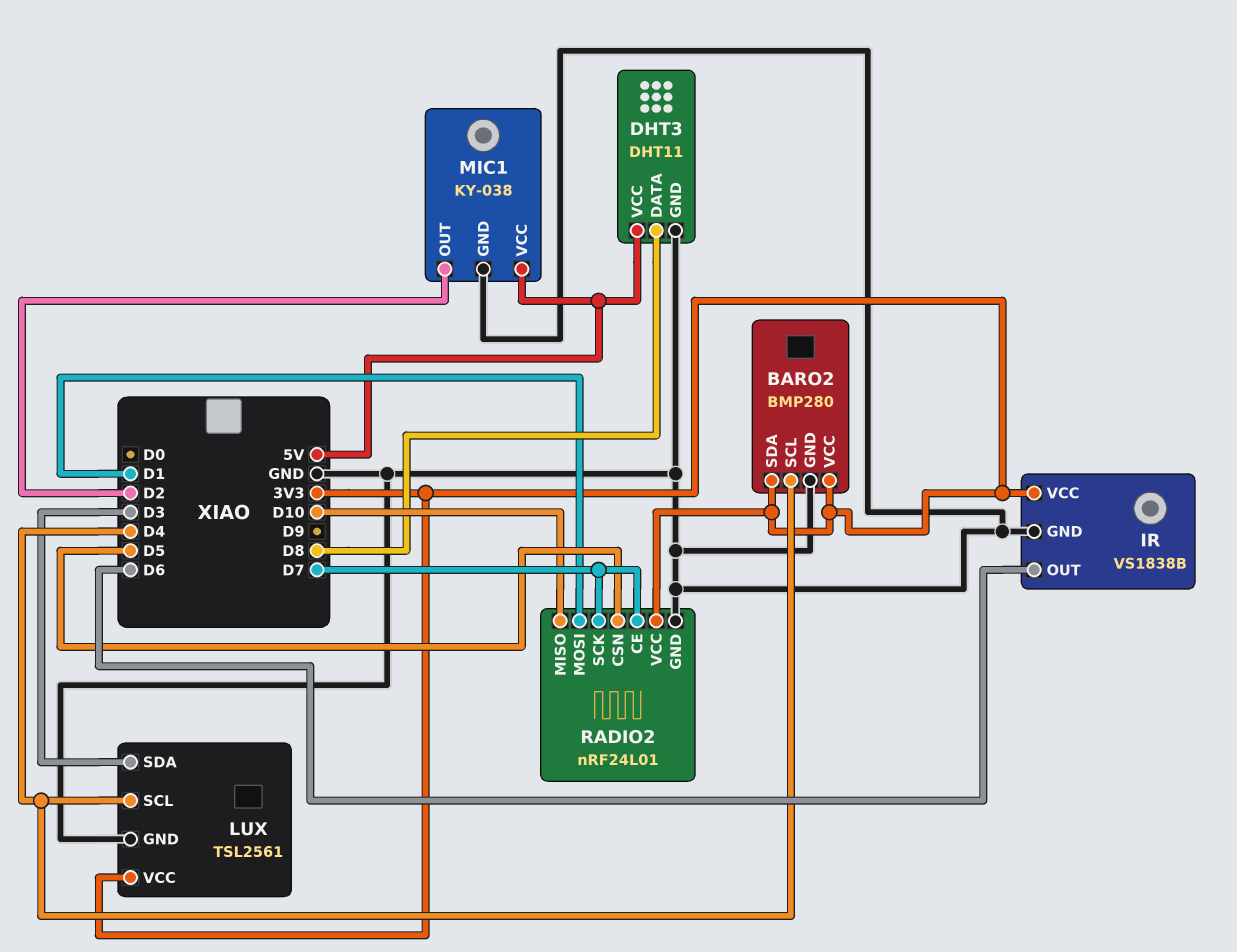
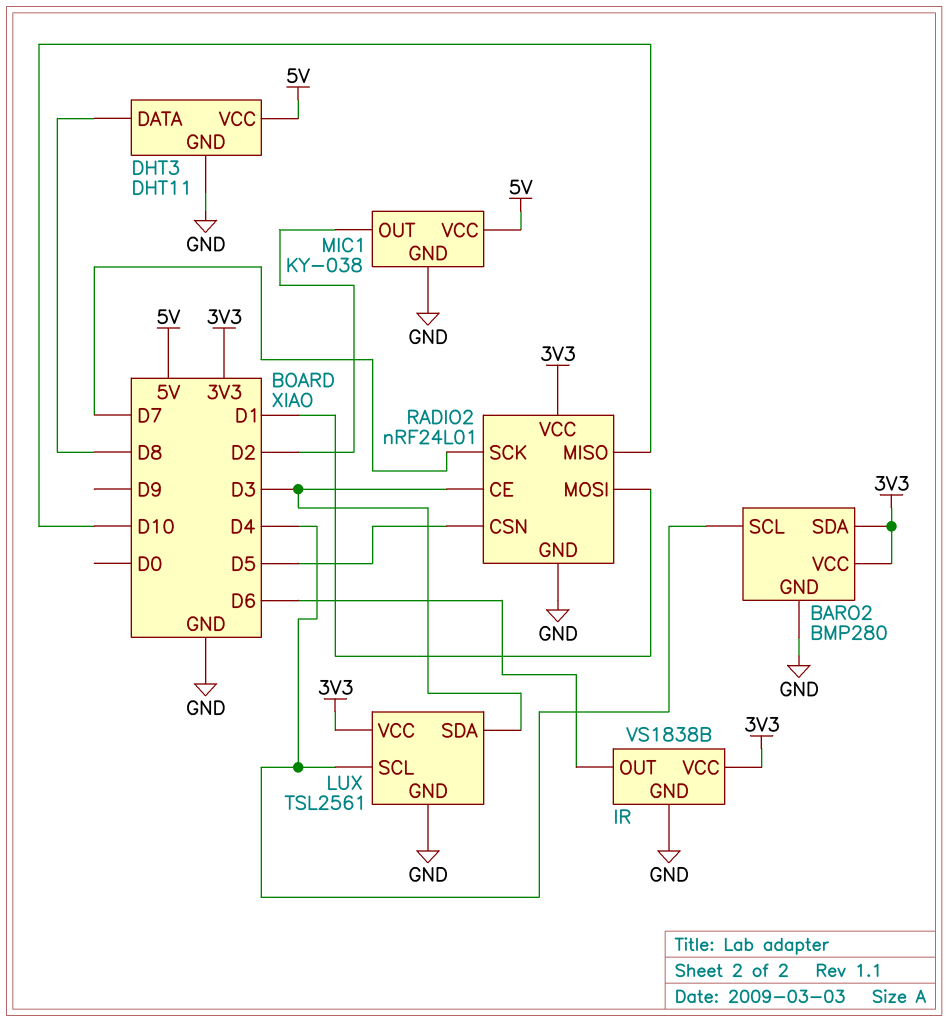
RADIO2 pin CE: D7 -> D3

